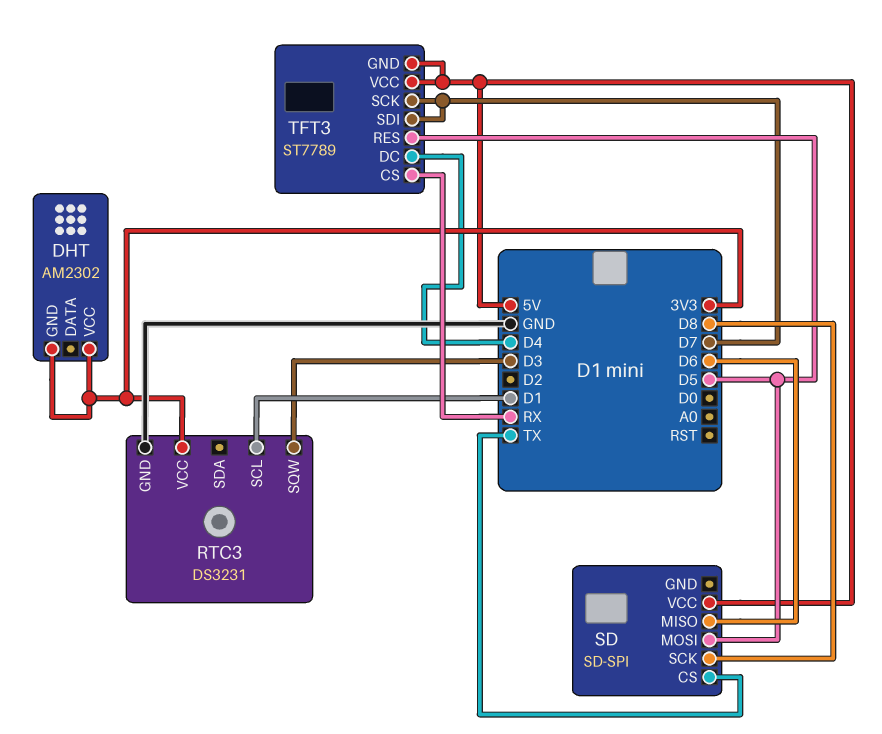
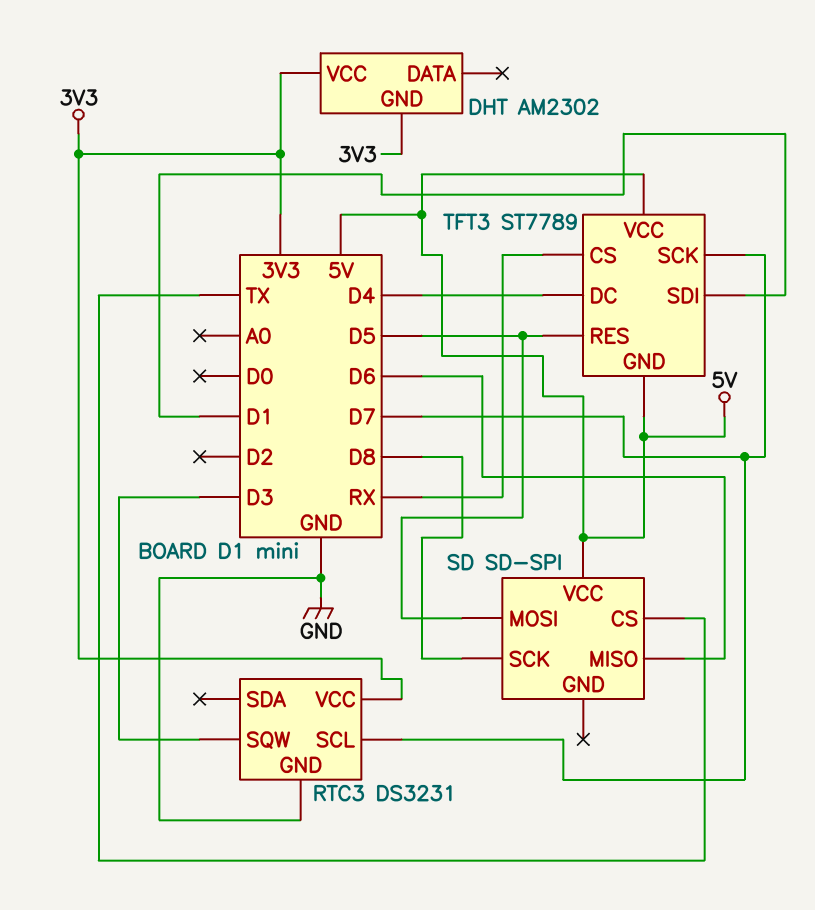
RTC3 pin SCL: D1 -> D7
TFT3 pin SDI: D7 -> D1

